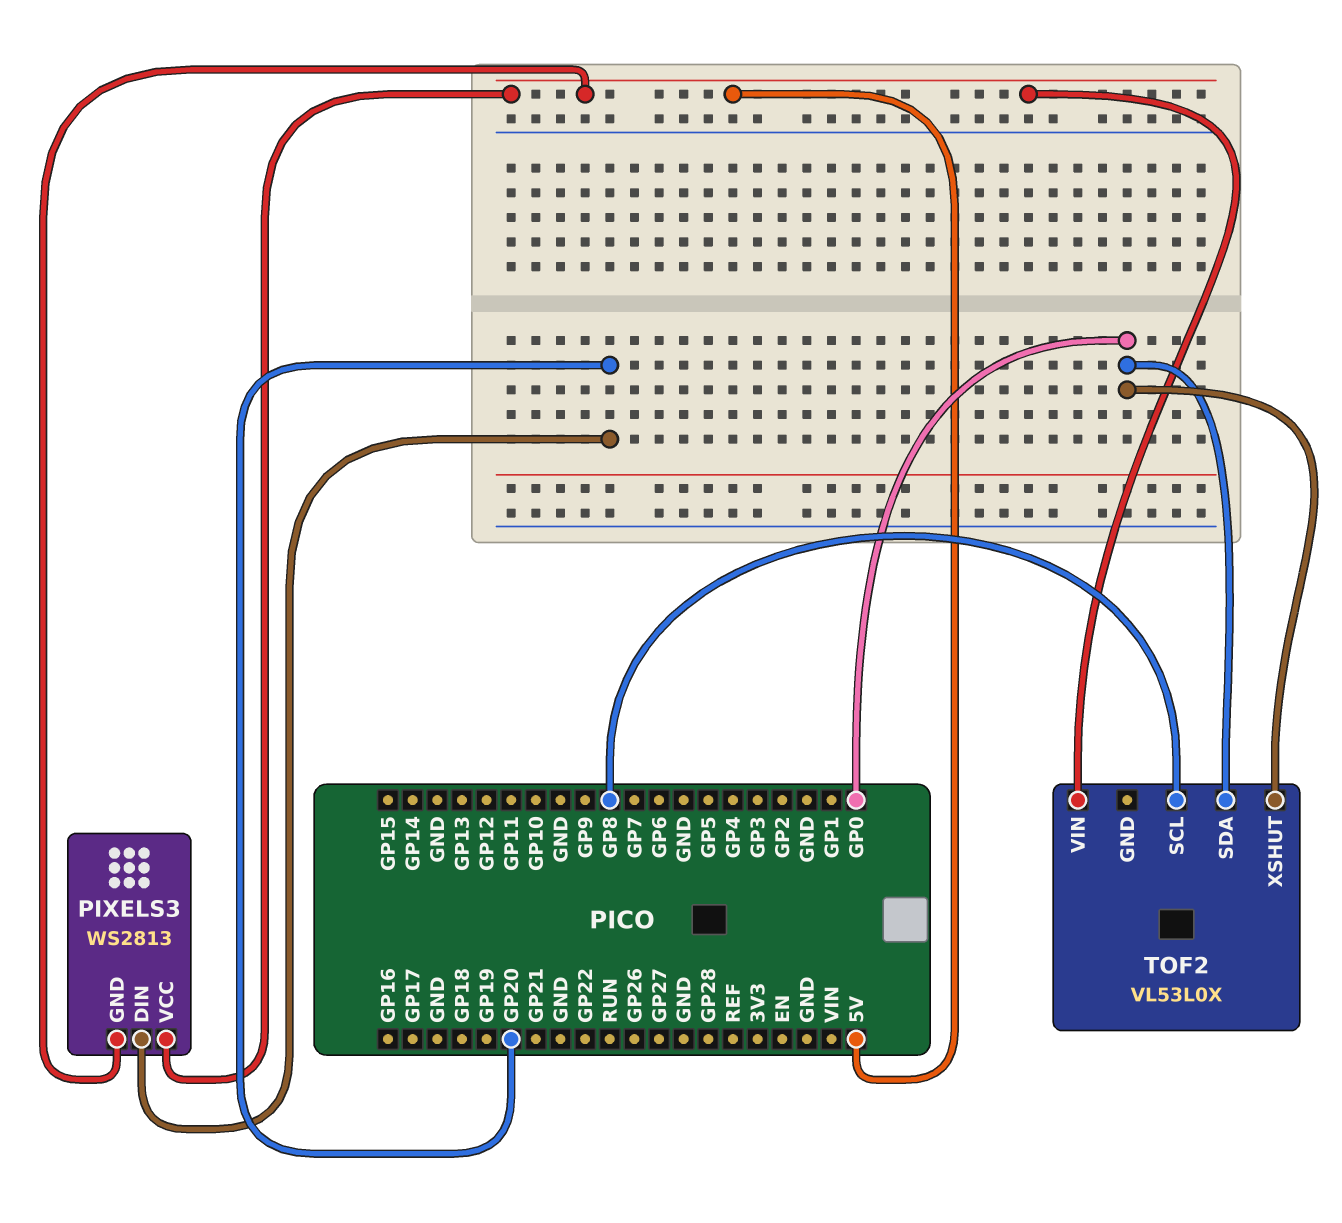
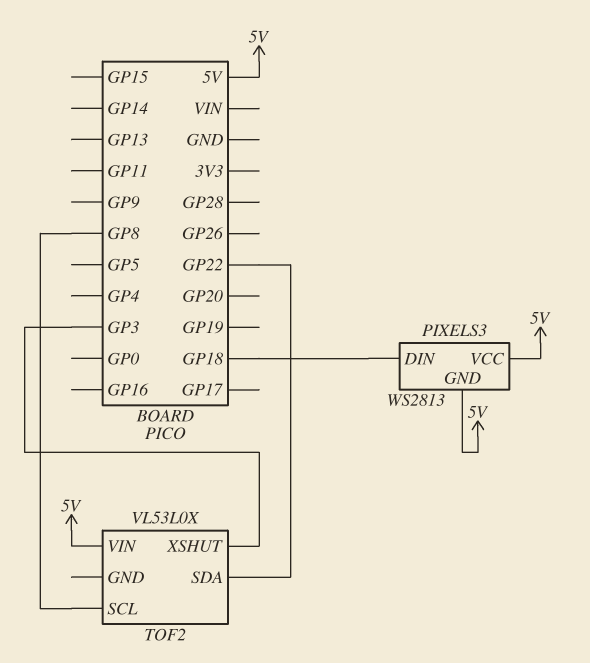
PIXELS3 pin DIN: GP20 -> GP18
TOF2 pin SDA: GP0 -> GP22
TOF2 pin XSHUT: GP0 -> GP3

